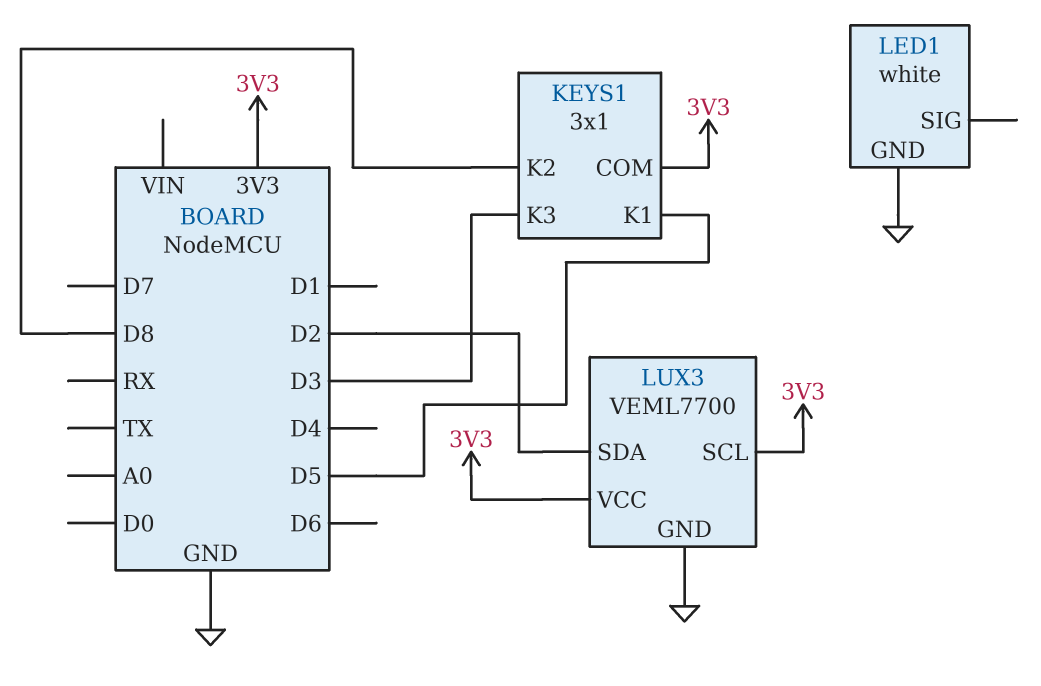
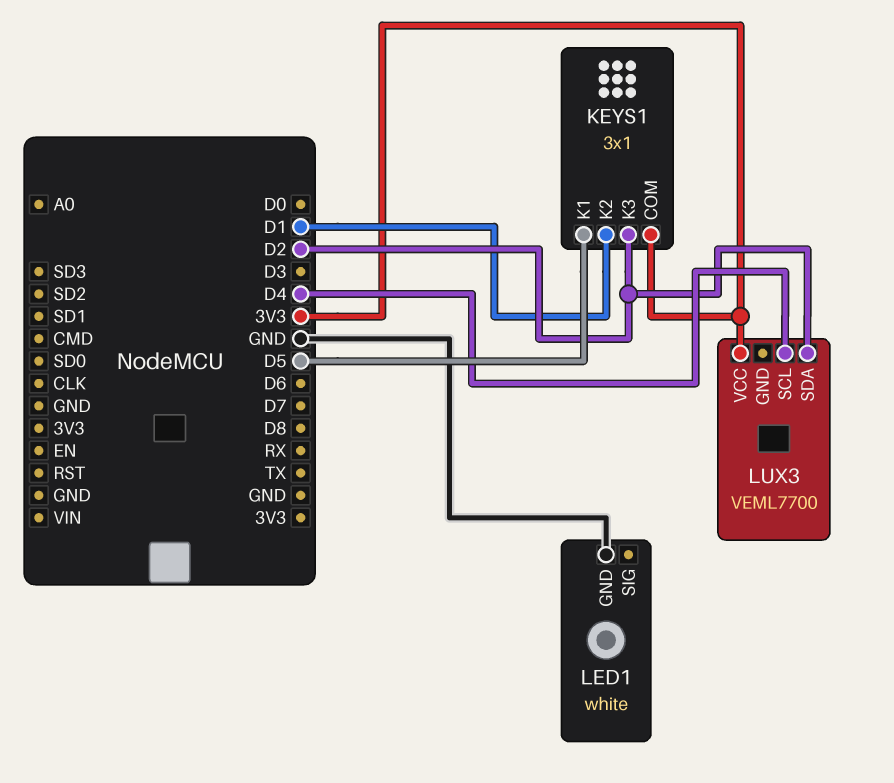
KEYS1 pin K2: D8 -> D1
KEYS1 pin K3: D3 -> D2
LUX3 pin GND: GND -> none
LUX3 pin SCL: 3V3 -> D4

